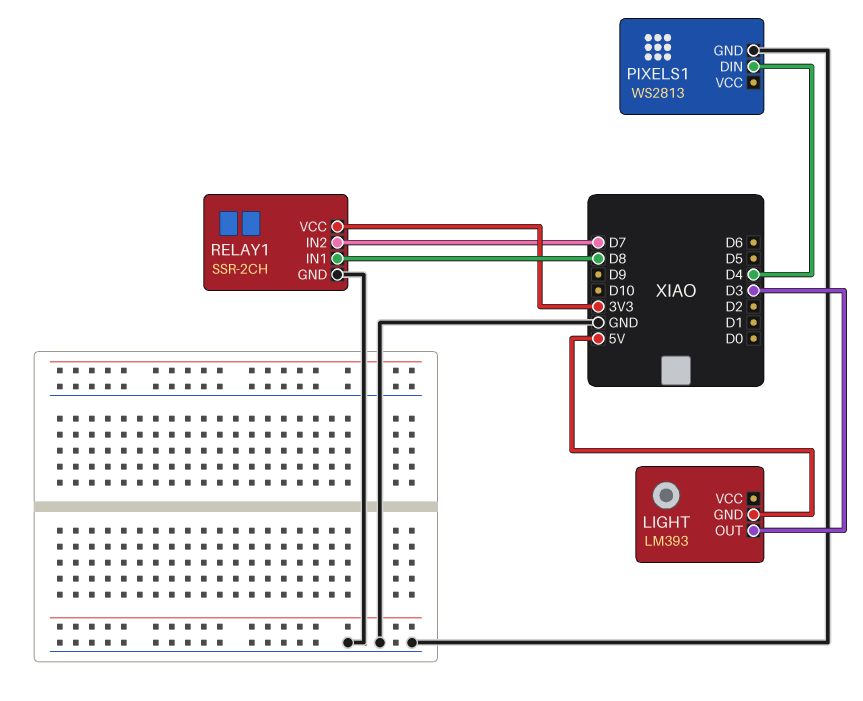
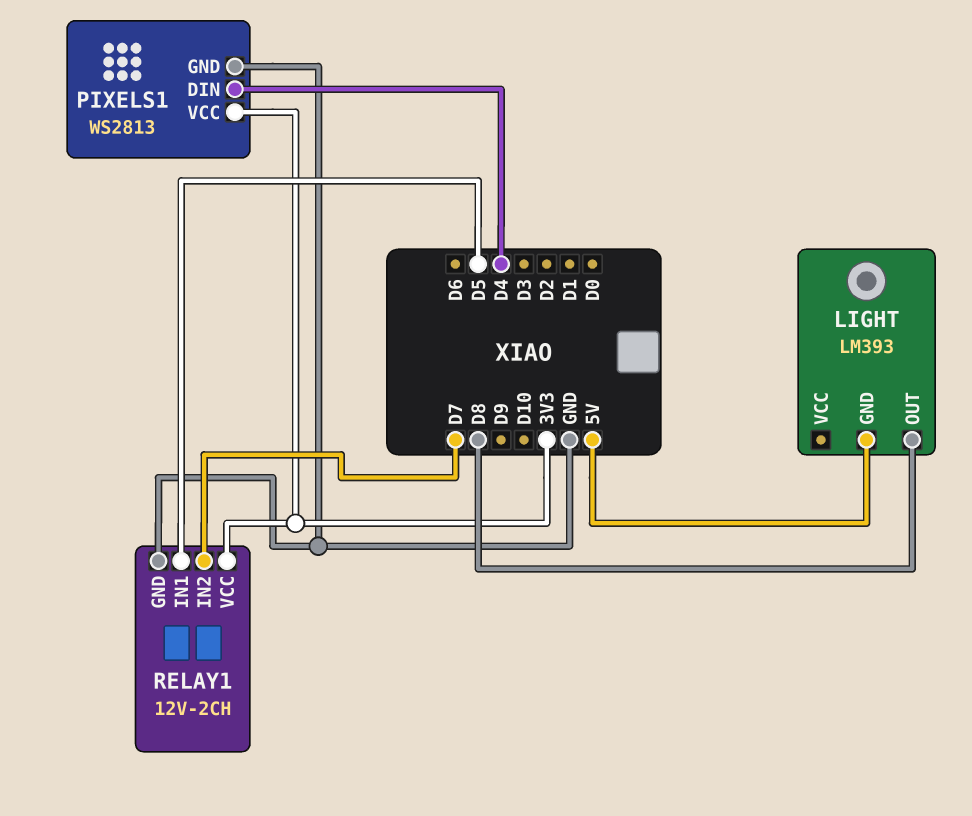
LIGHT pin OUT: D3 -> D8
PIXELS1 pin VCC: none -> 3V3
RELAY1: SSR-2CH -> 12V-2CH
RELAY1 pin IN1: D8 -> D5

